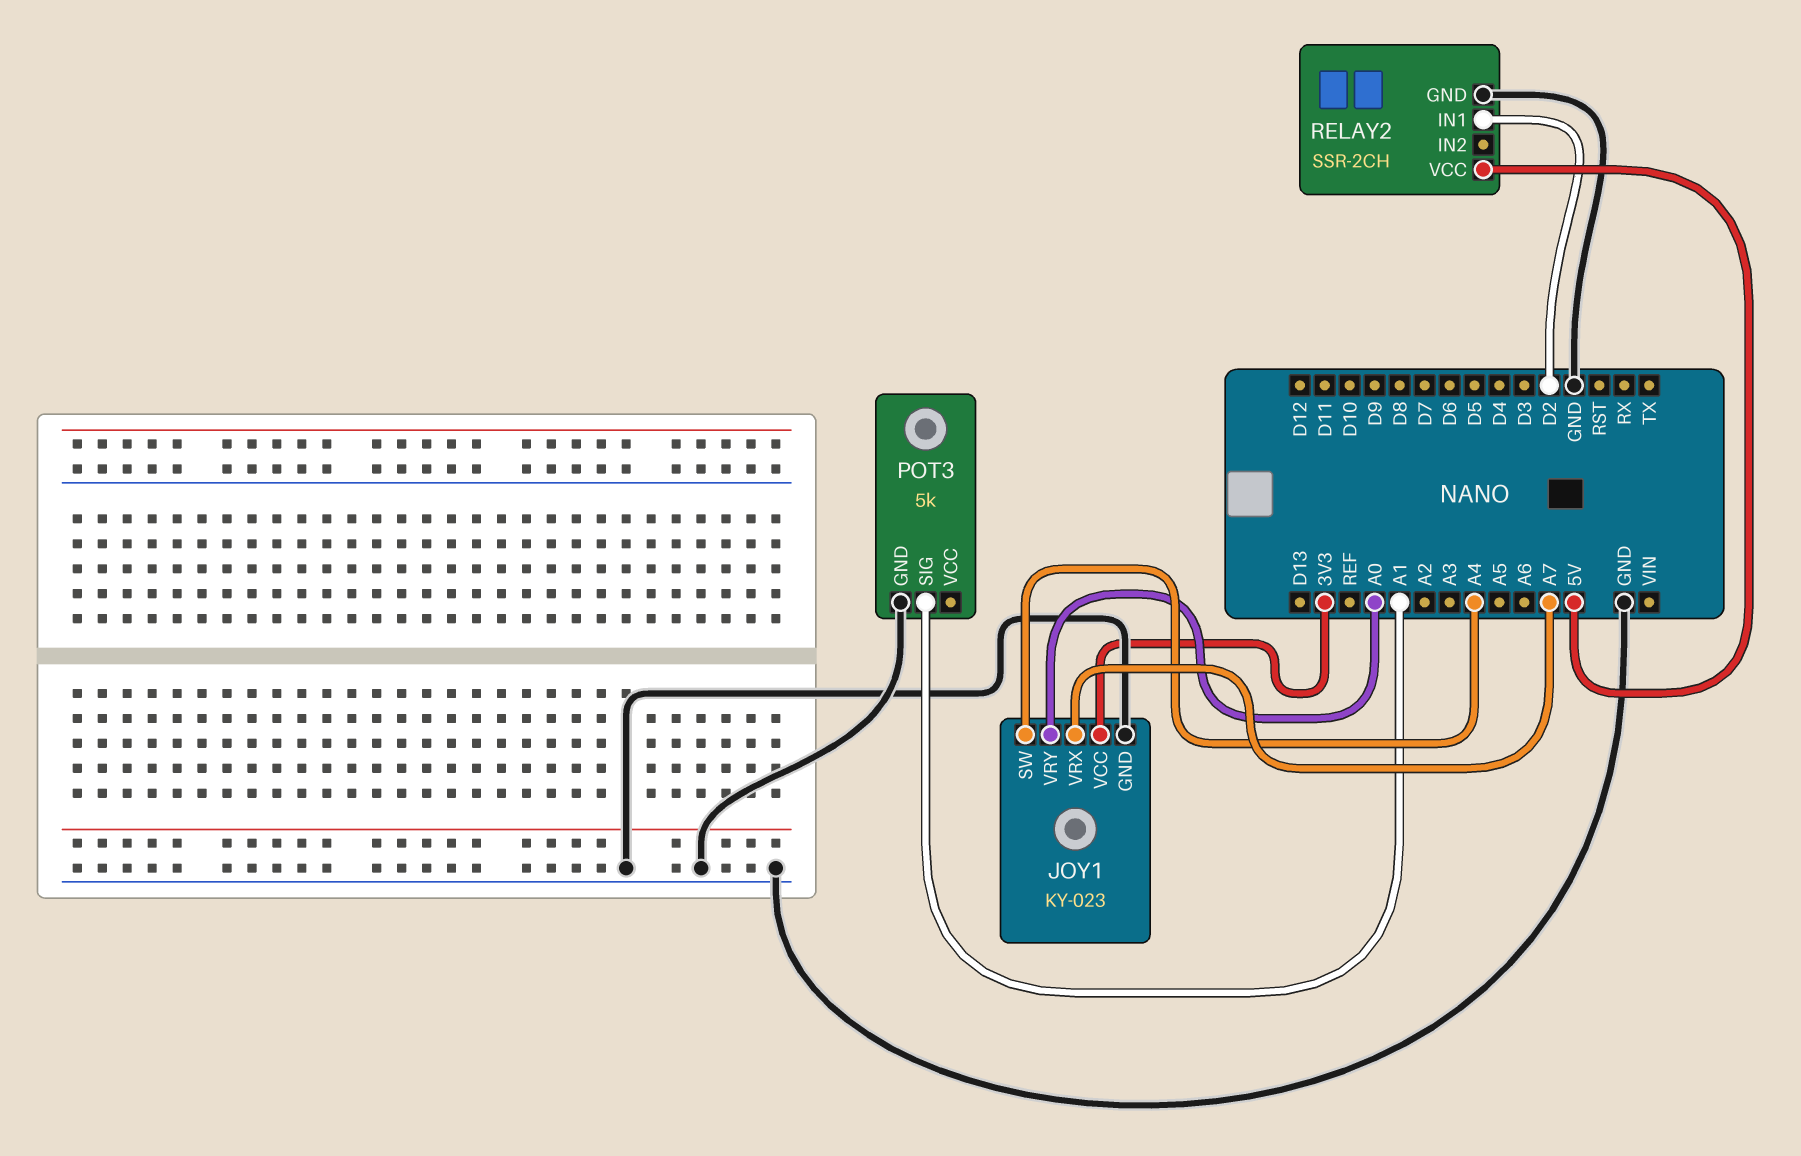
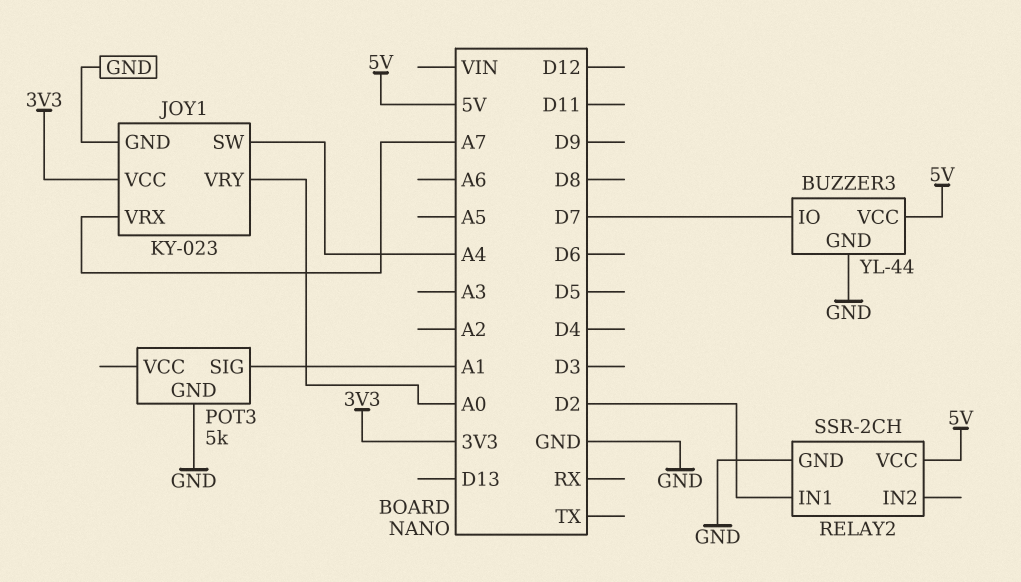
BUZZER3: none -> YL-44
BUZZER3 pin GND: none -> GND
BUZZER3 pin IO: none -> D7
BUZZER3 pin VCC: none -> 5V

